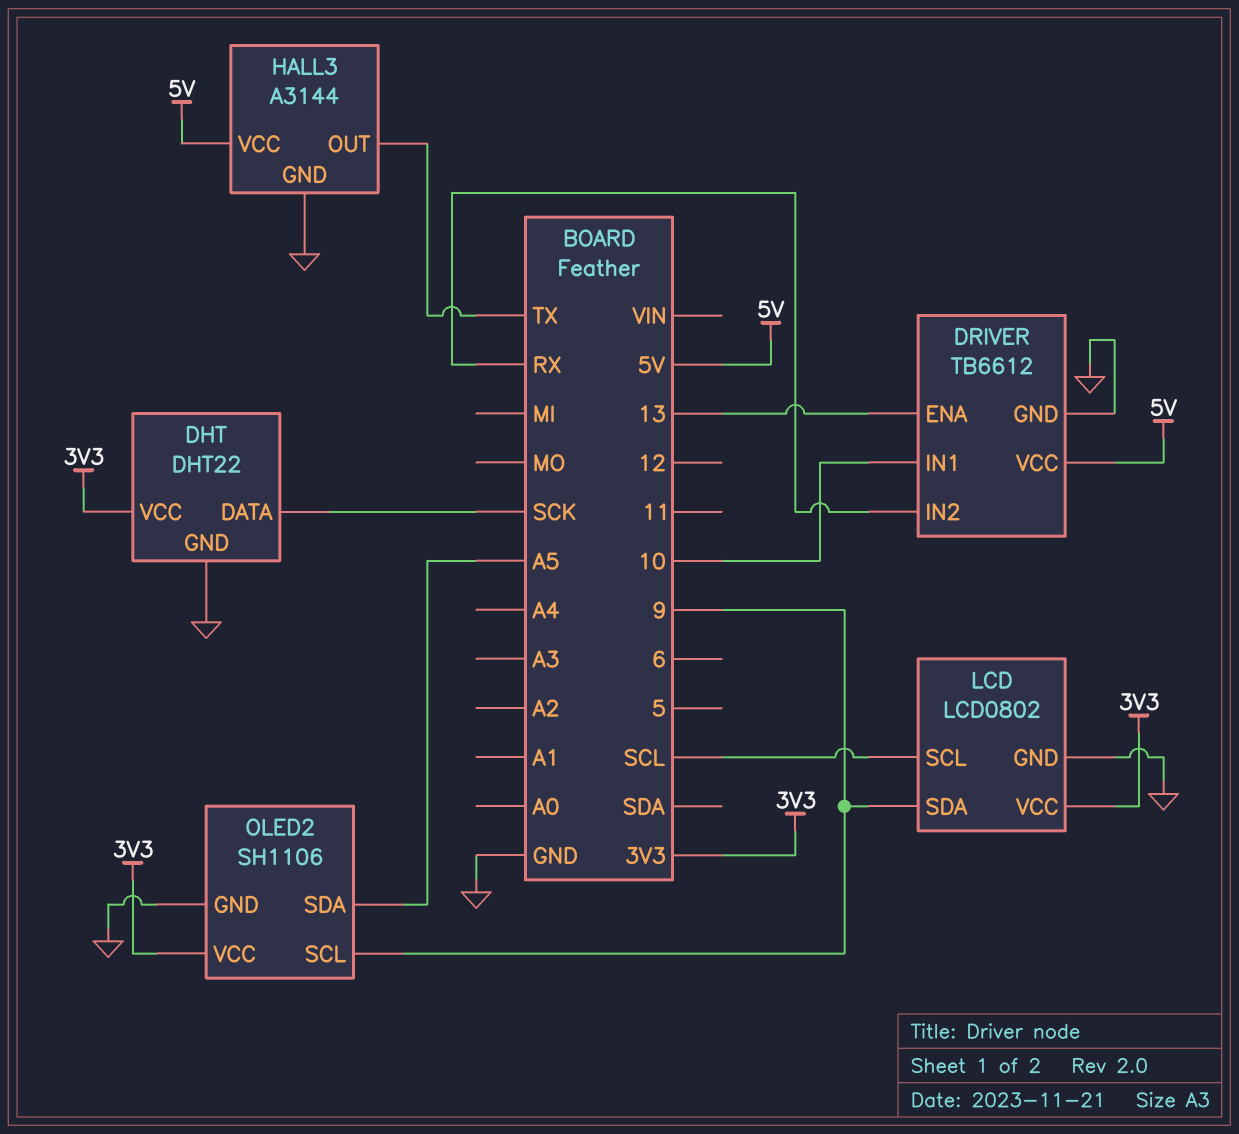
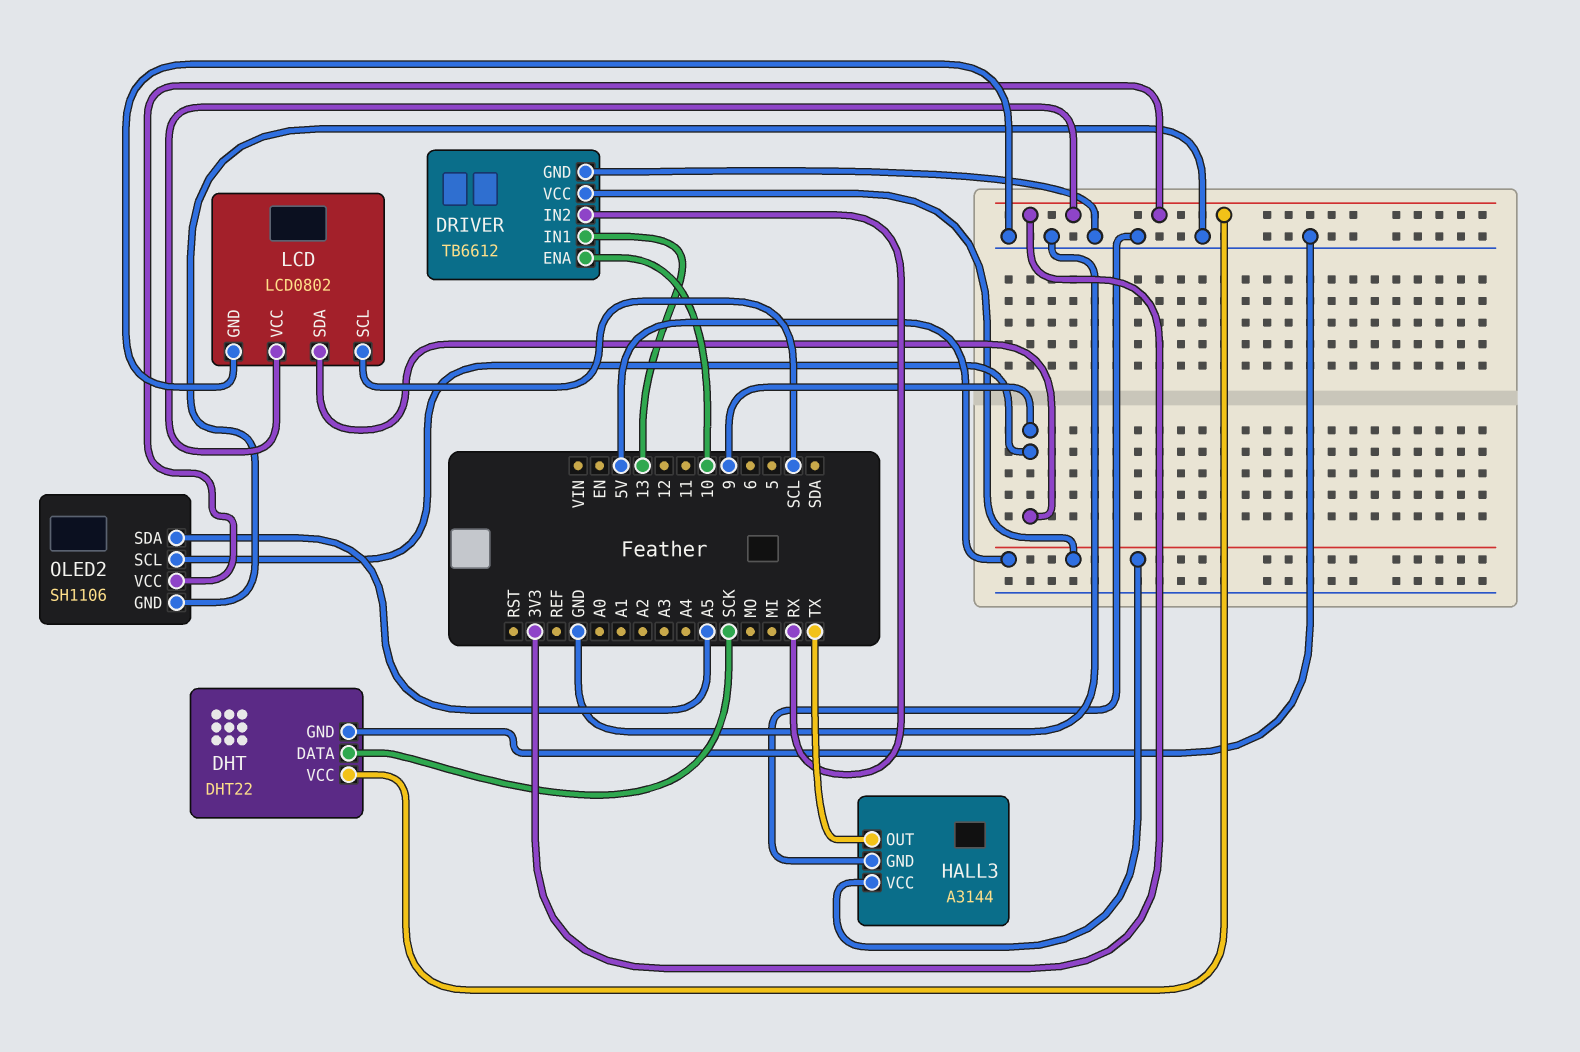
DRIVER pin ENA: 13 -> 10
DRIVER pin IN1: 10 -> 13

